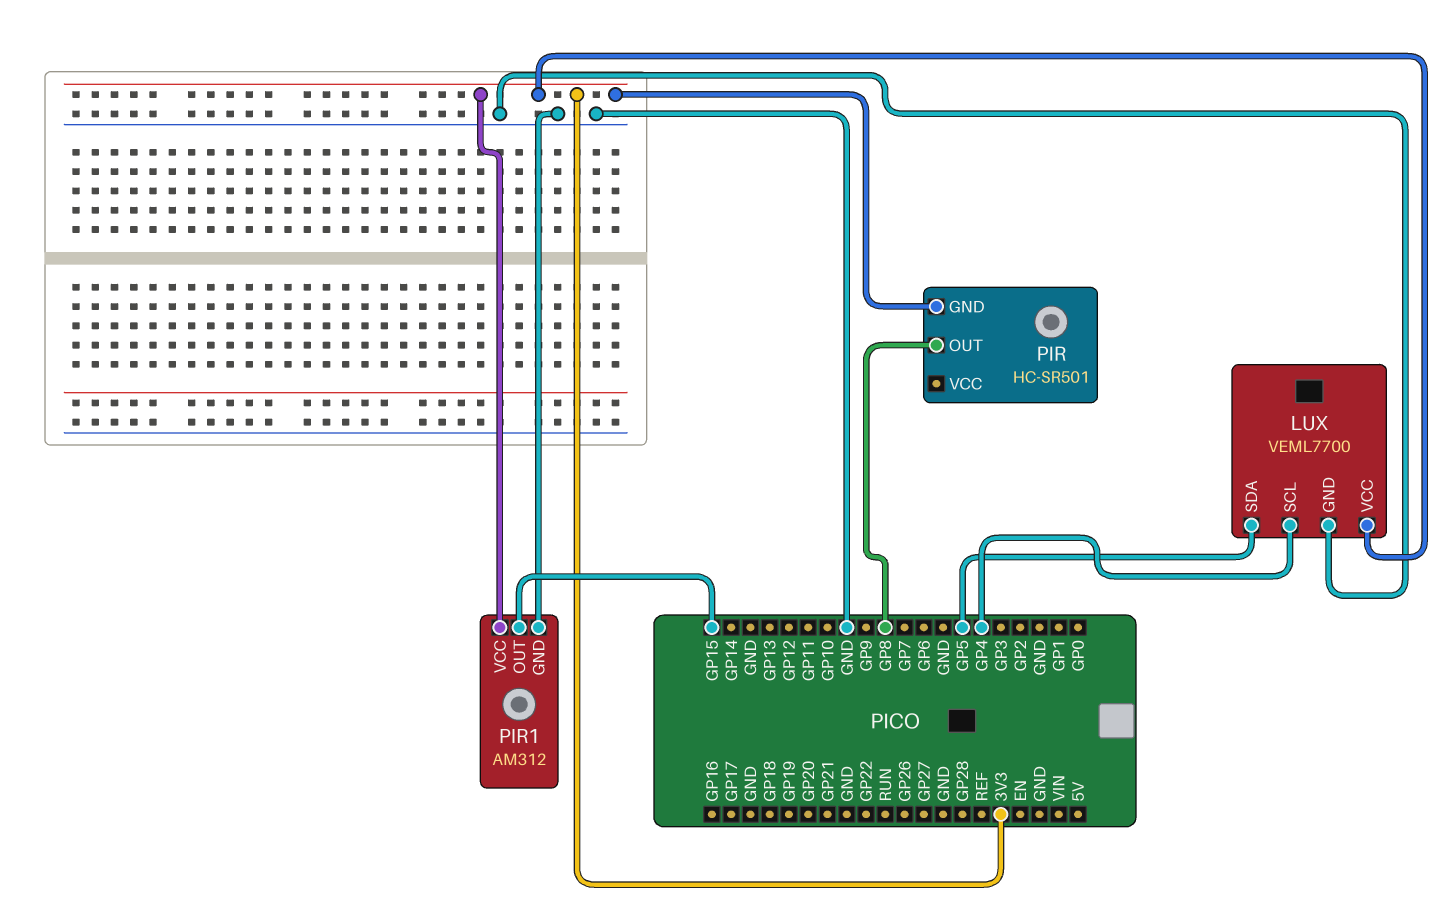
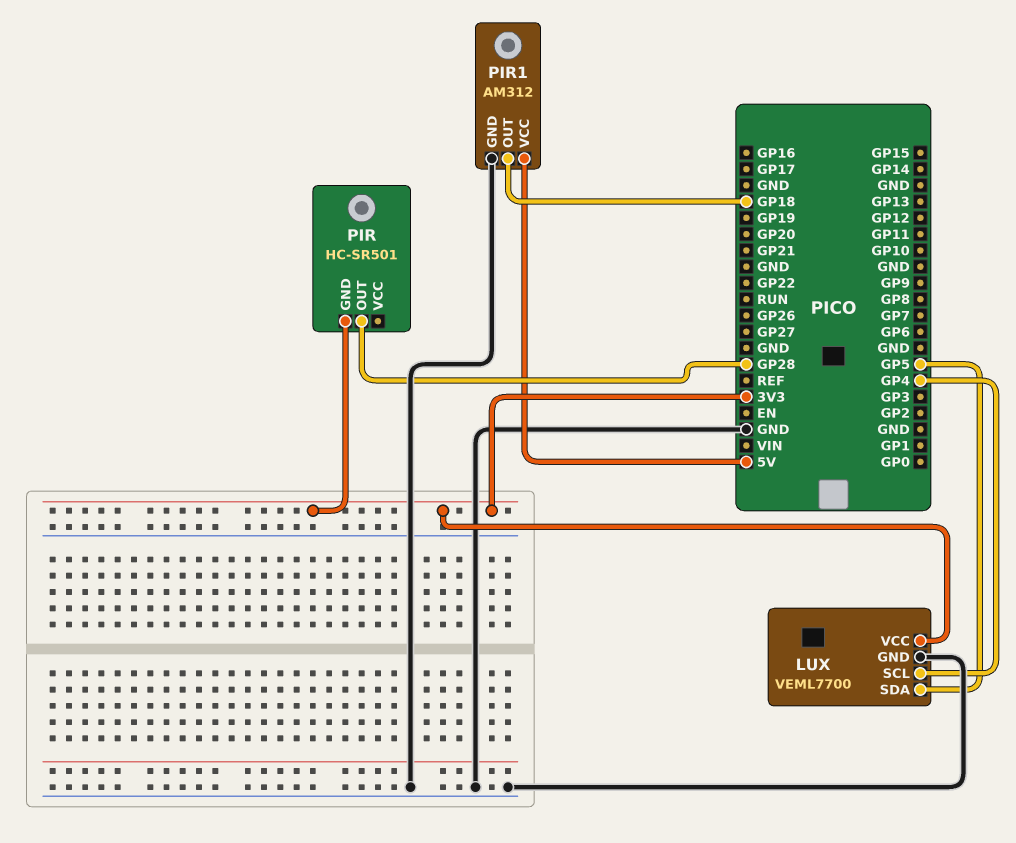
PIR pin OUT: GP8 -> GP28
PIR1 pin OUT: GP15 -> GP18
PIR1 pin VCC: 3V3 -> 5V

